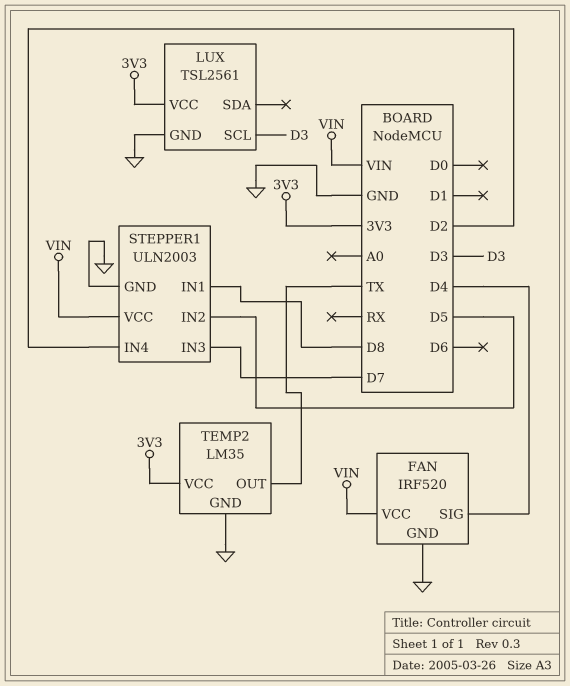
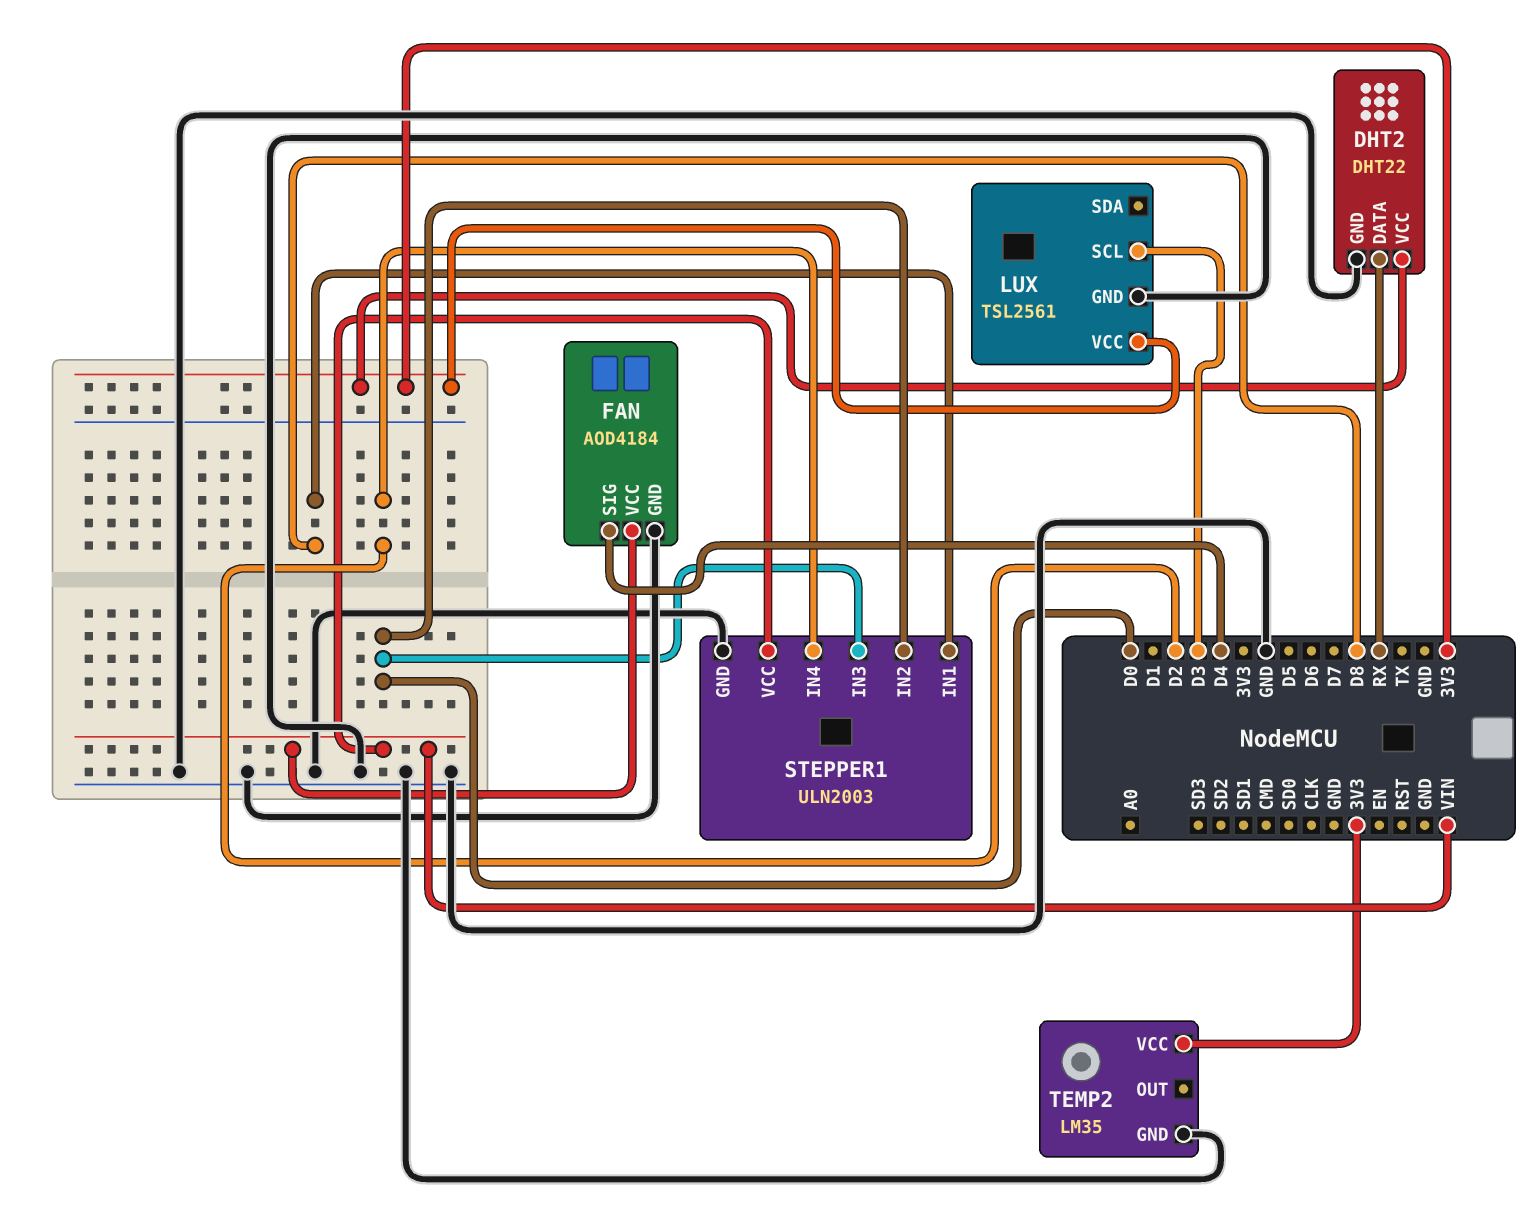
DHT2: none -> DHT22
DHT2 pin DATA: none -> RX
DHT2 pin GND: none -> GND
DHT2 pin VCC: none -> 3V3
FAN: IRF520 -> AOD4184
STEPPER1 pin IN2: D5 -> D0
STEPPER1 pin IN3: D7 -> D0
TEMP2 pin OUT: TX -> none

